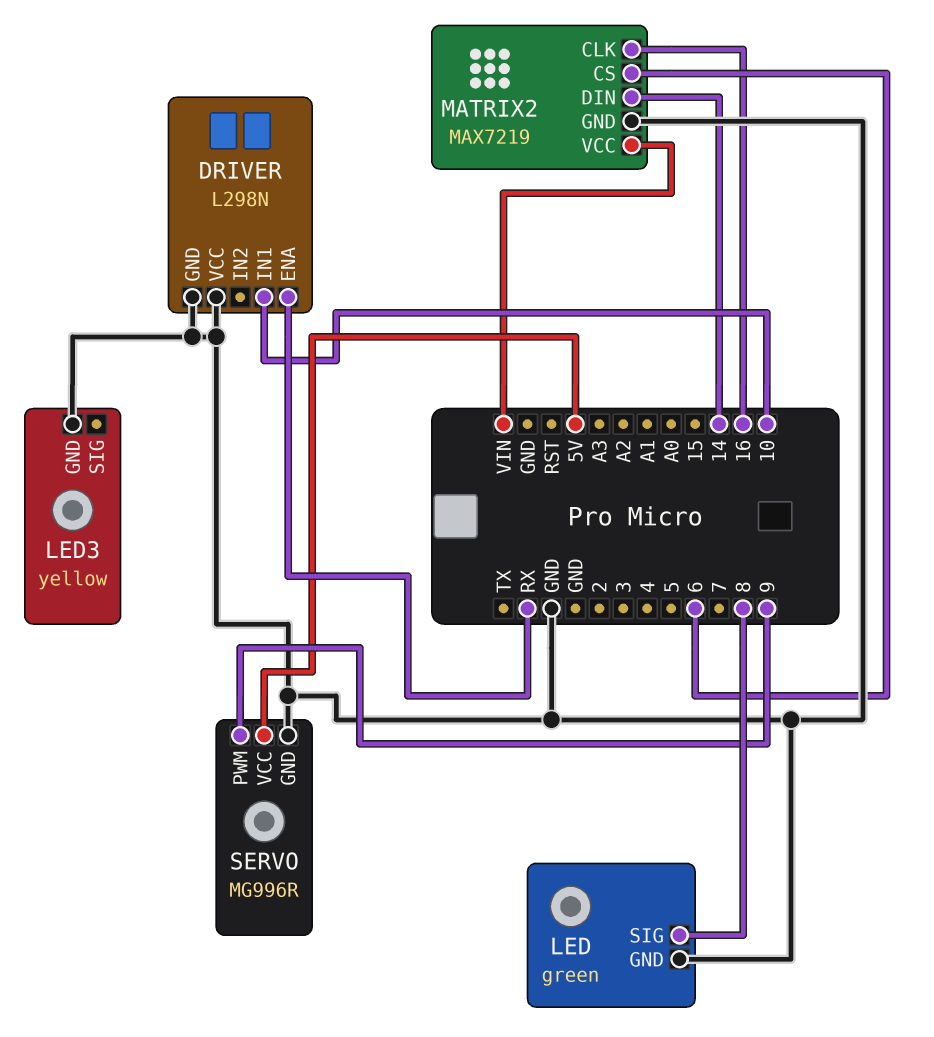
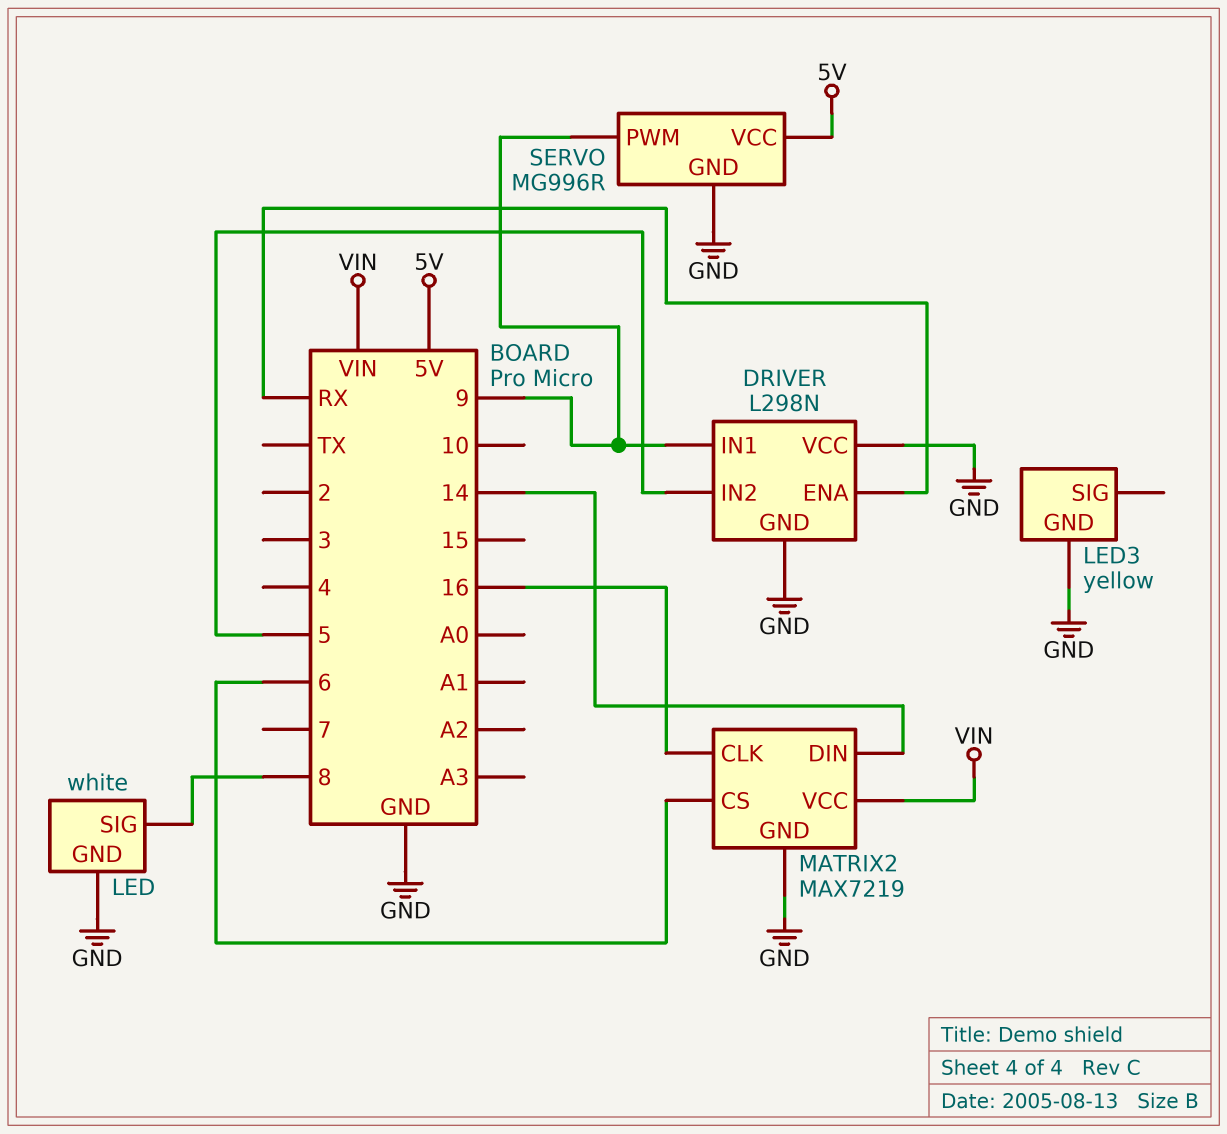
DRIVER pin IN1: 10 -> 9
DRIVER pin IN2: none -> 5
LED: green -> white

